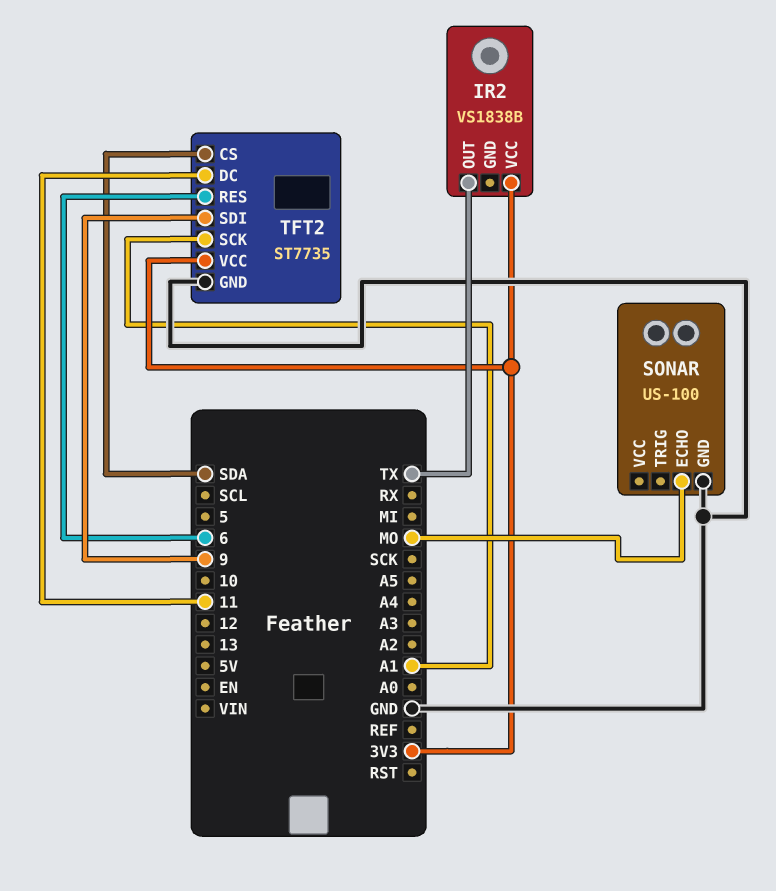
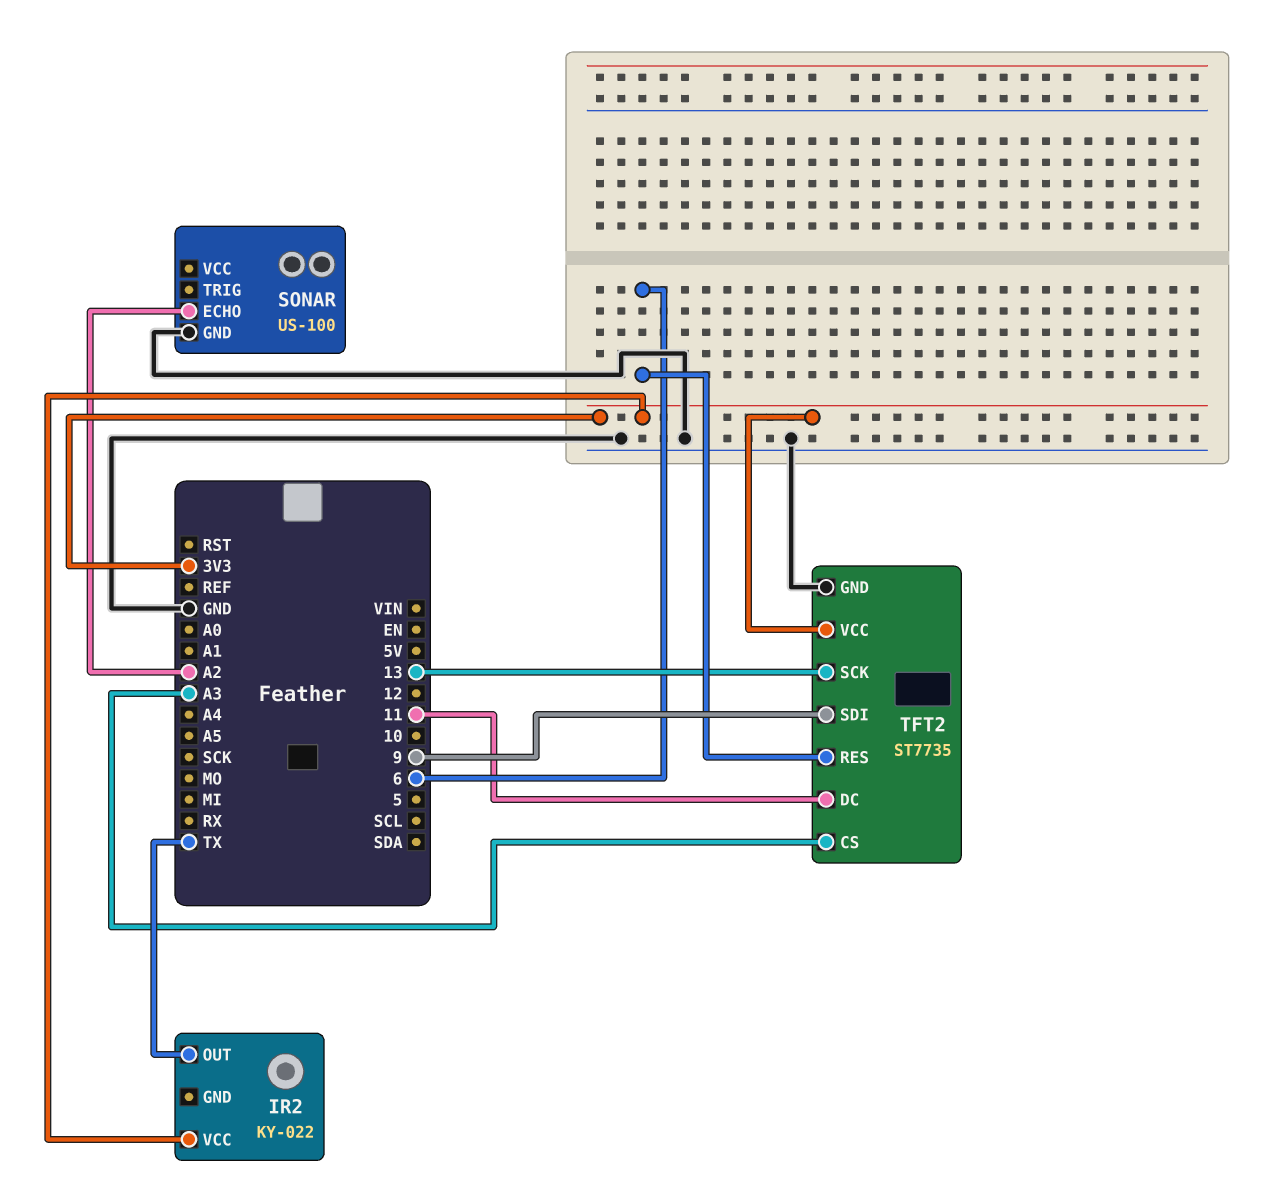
IR2: VS1838B -> KY-022
SONAR pin ECHO: MO -> A2
TFT2 pin CS: SDA -> A3
TFT2 pin SCK: A1 -> 13

